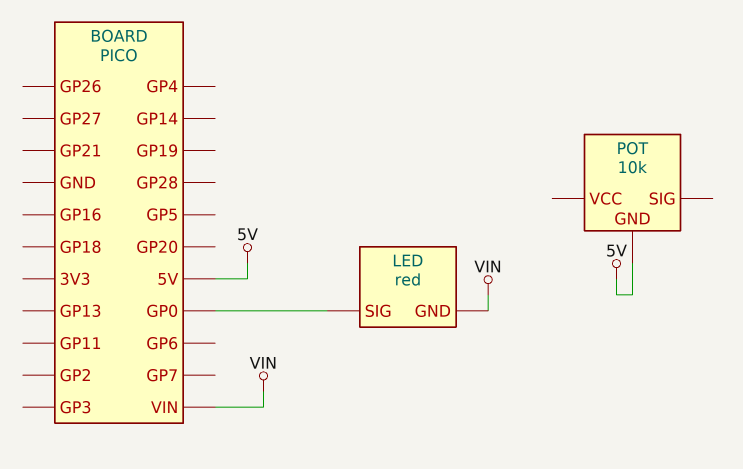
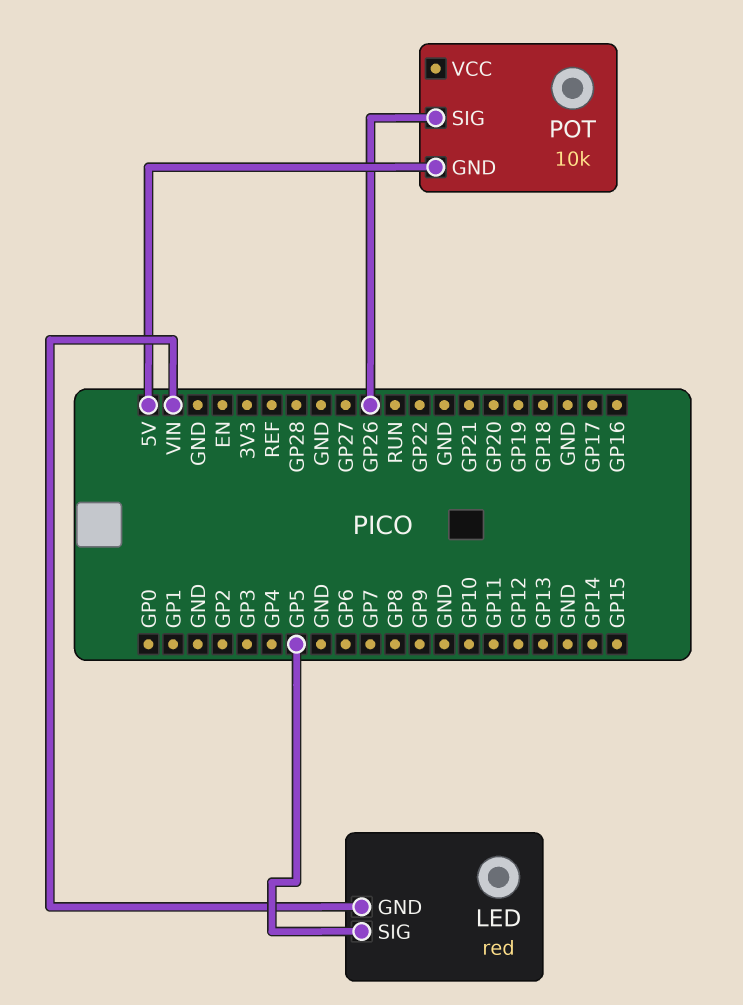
LED pin SIG: GP0 -> GP5
POT pin SIG: none -> GP26

